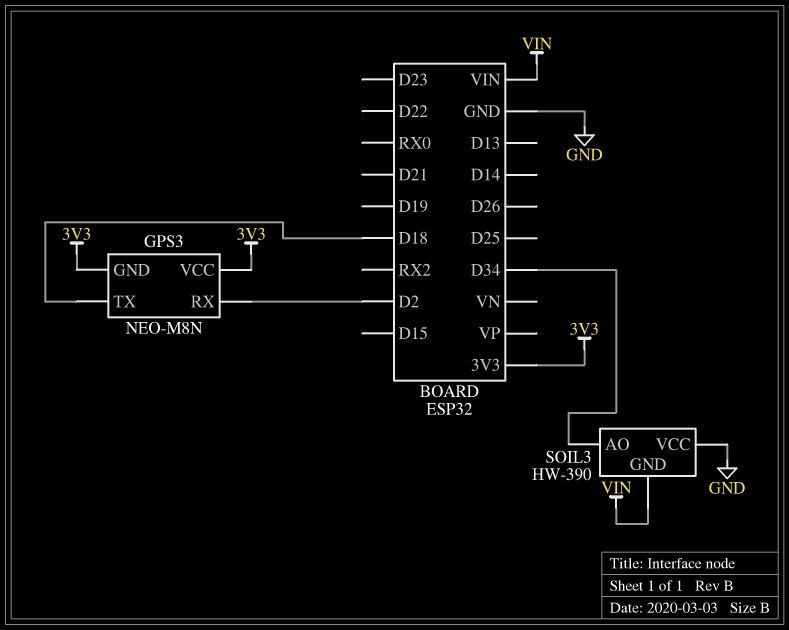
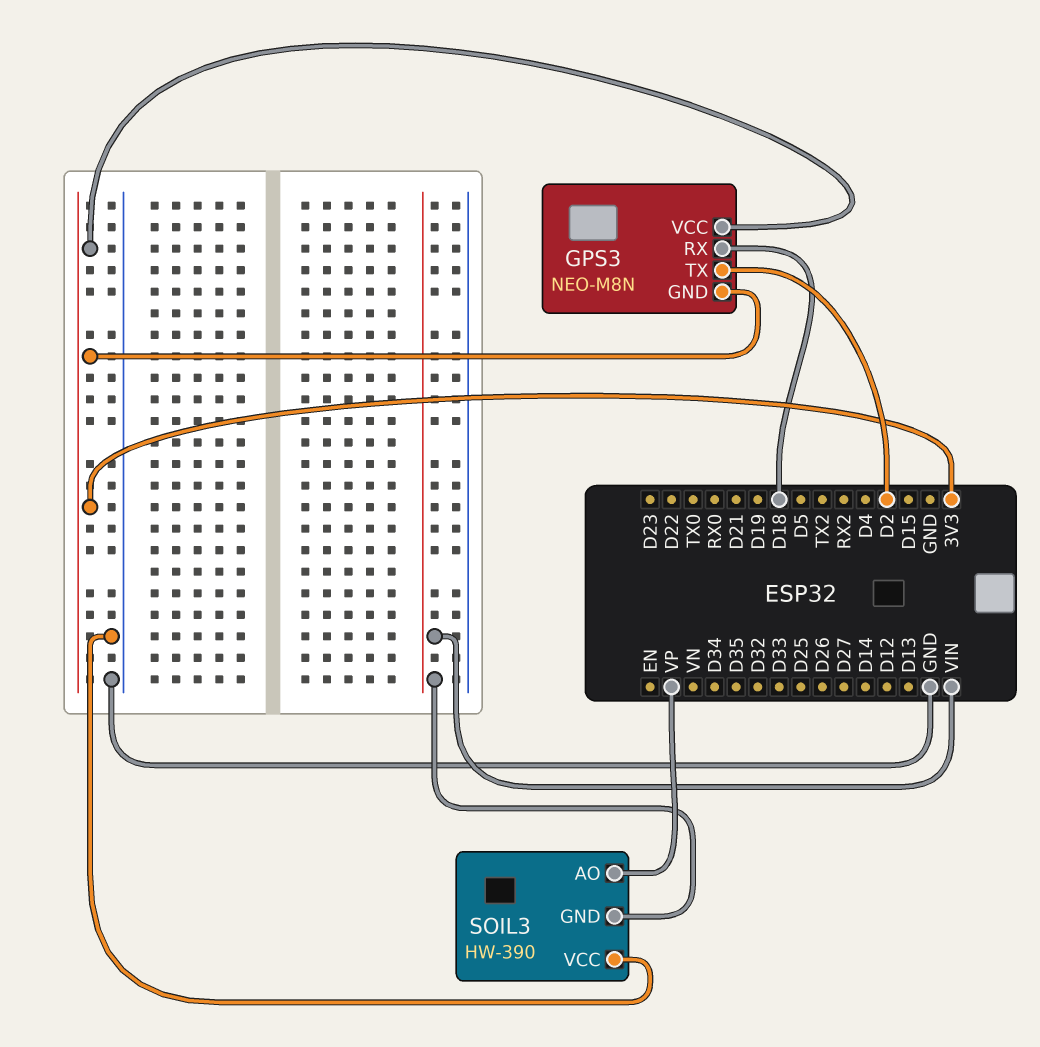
GPS3 pin RX: D2 -> D18
GPS3 pin TX: D18 -> D2
SOIL3 pin AO: D34 -> VP

